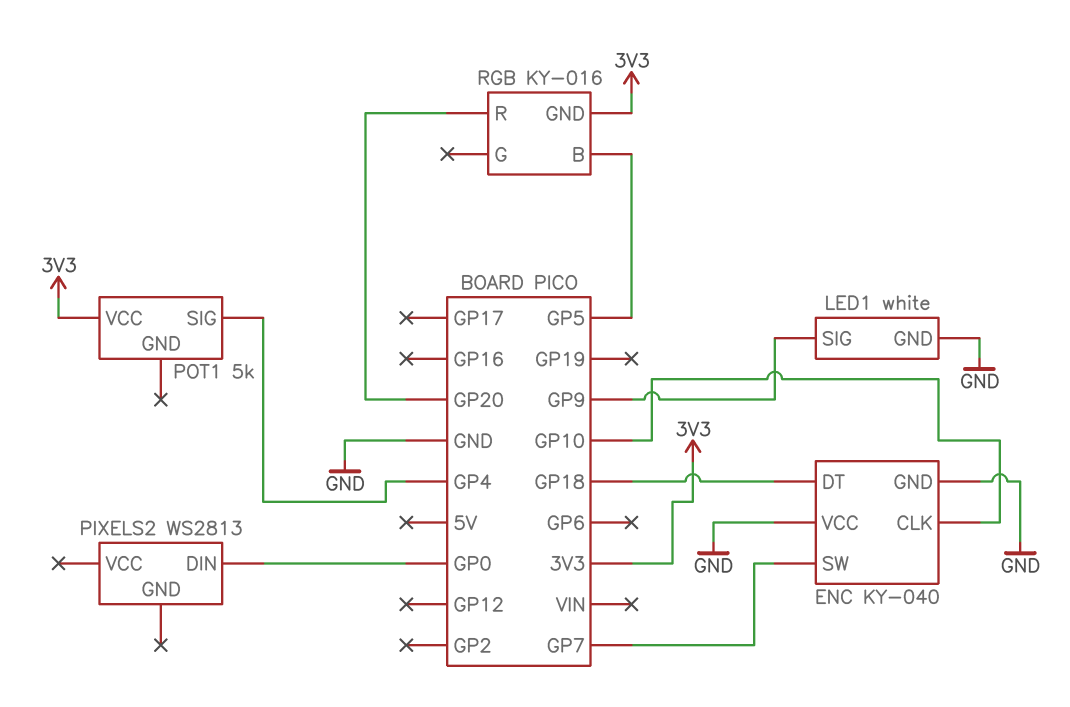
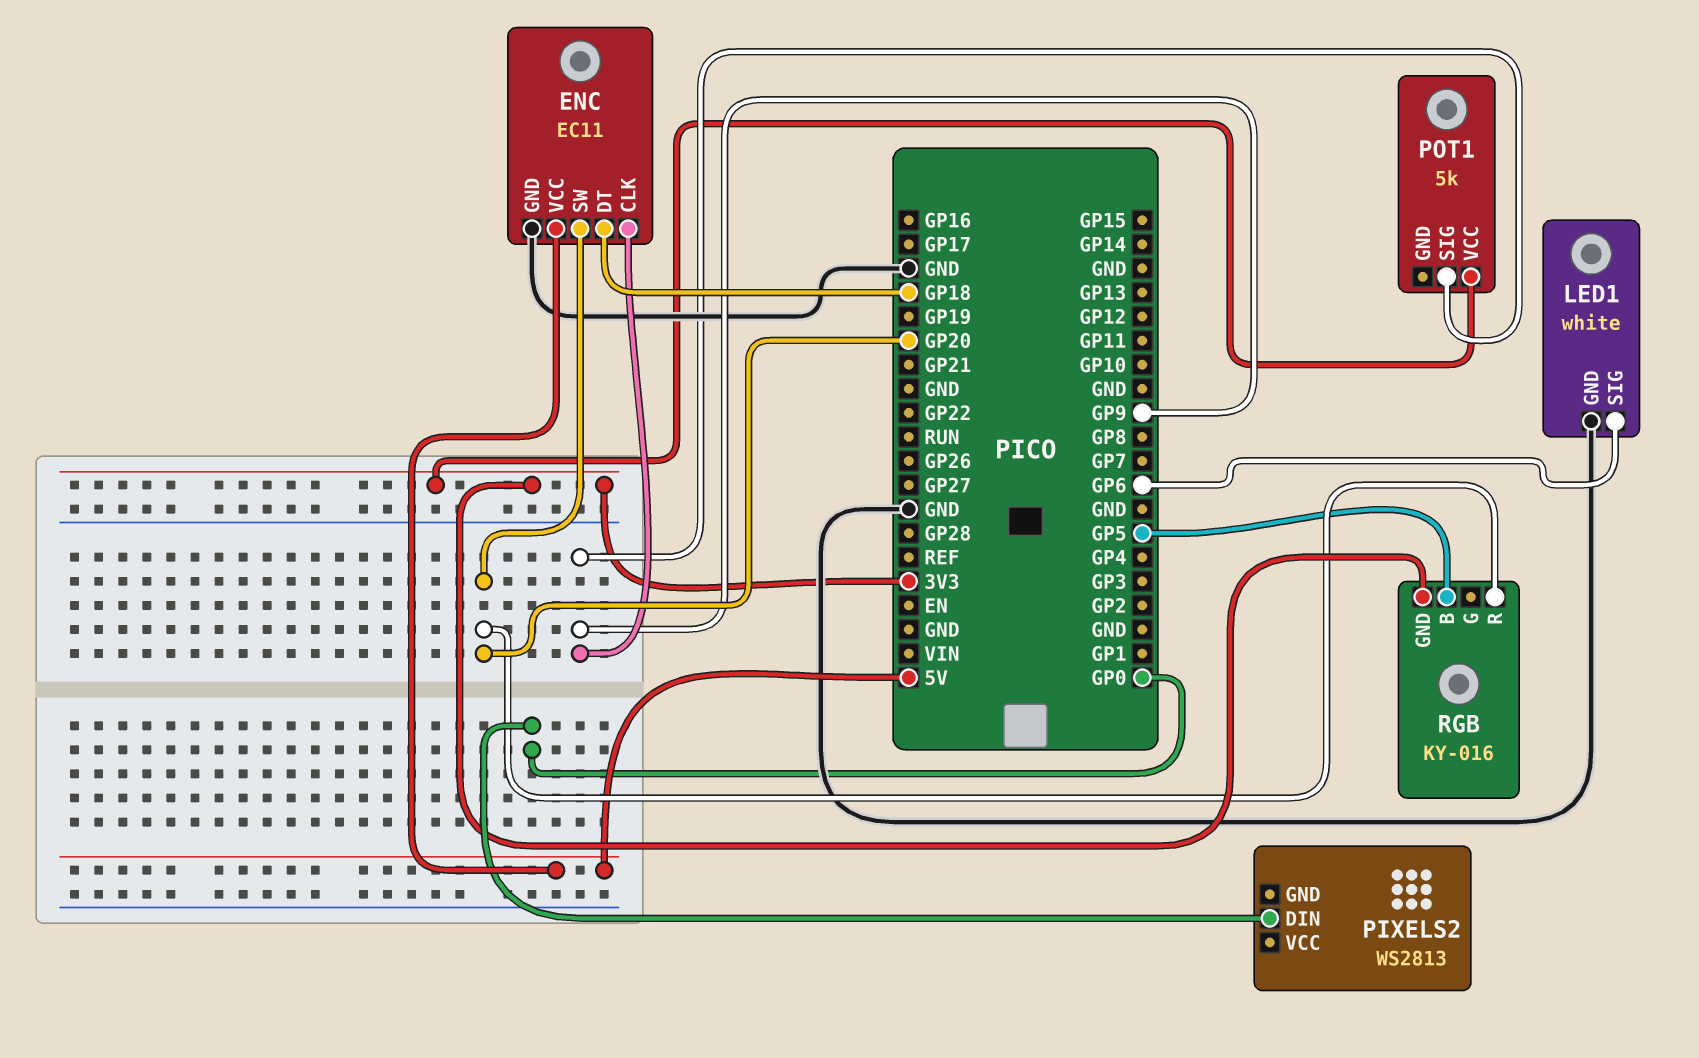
ENC: KY-040 -> EC11
ENC pin CLK: GP10 -> GP9
ENC pin SW: GP7 -> GP20
ENC pin VCC: GND -> 5V
LED1 pin SIG: GP9 -> GP6
POT1 pin SIG: GP4 -> GP9

